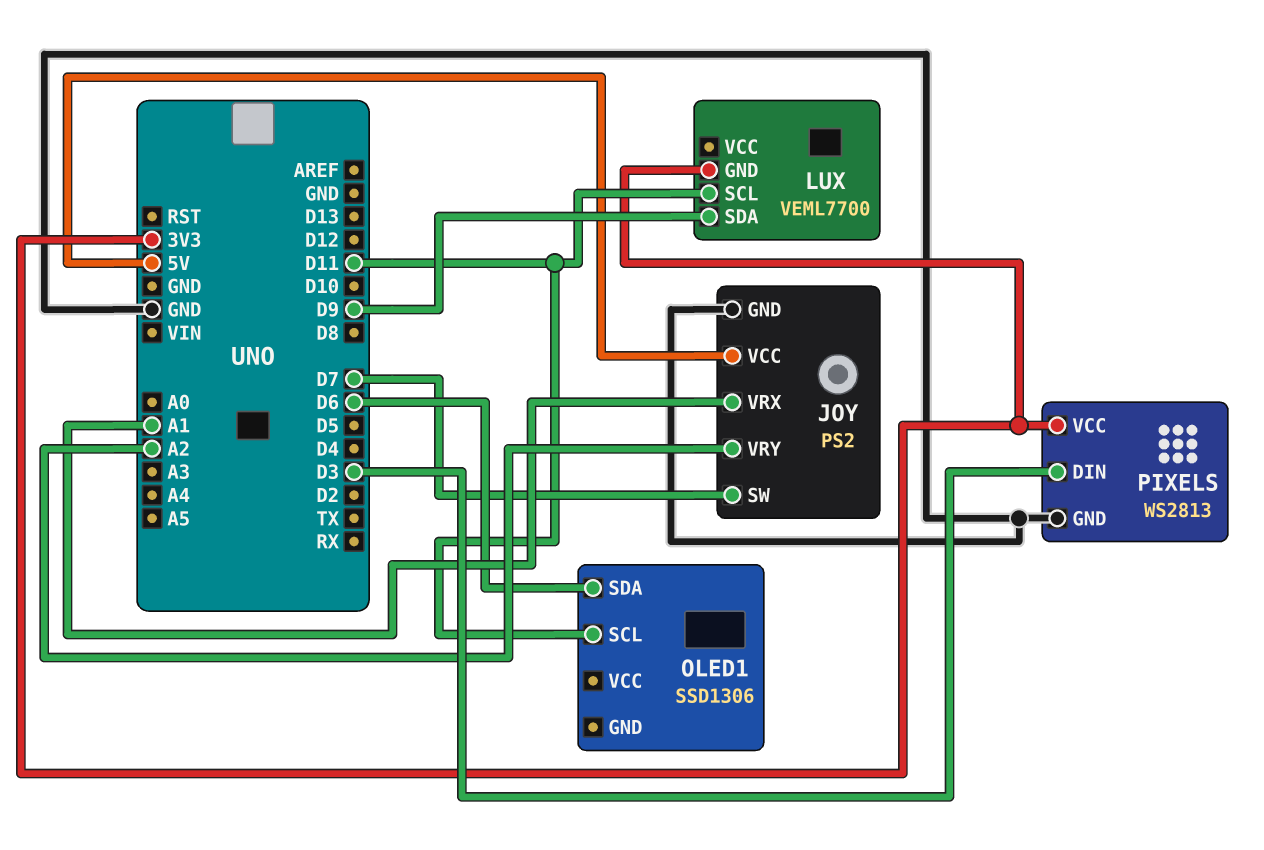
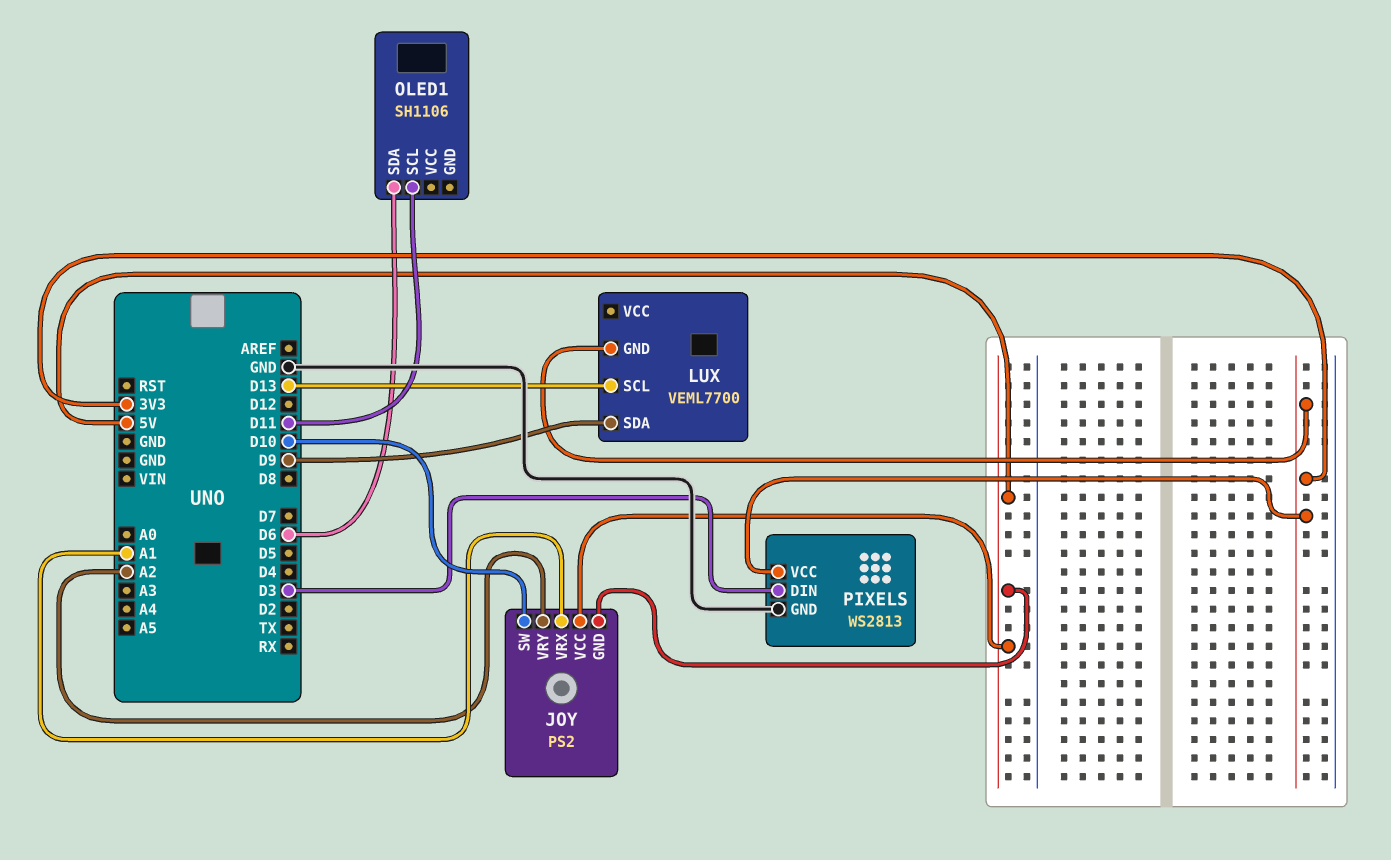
JOY pin GND: GND -> 5V
JOY pin SW: D7 -> D10
LUX pin SCL: D11 -> D13
OLED1: SSD1306 -> SH1106

